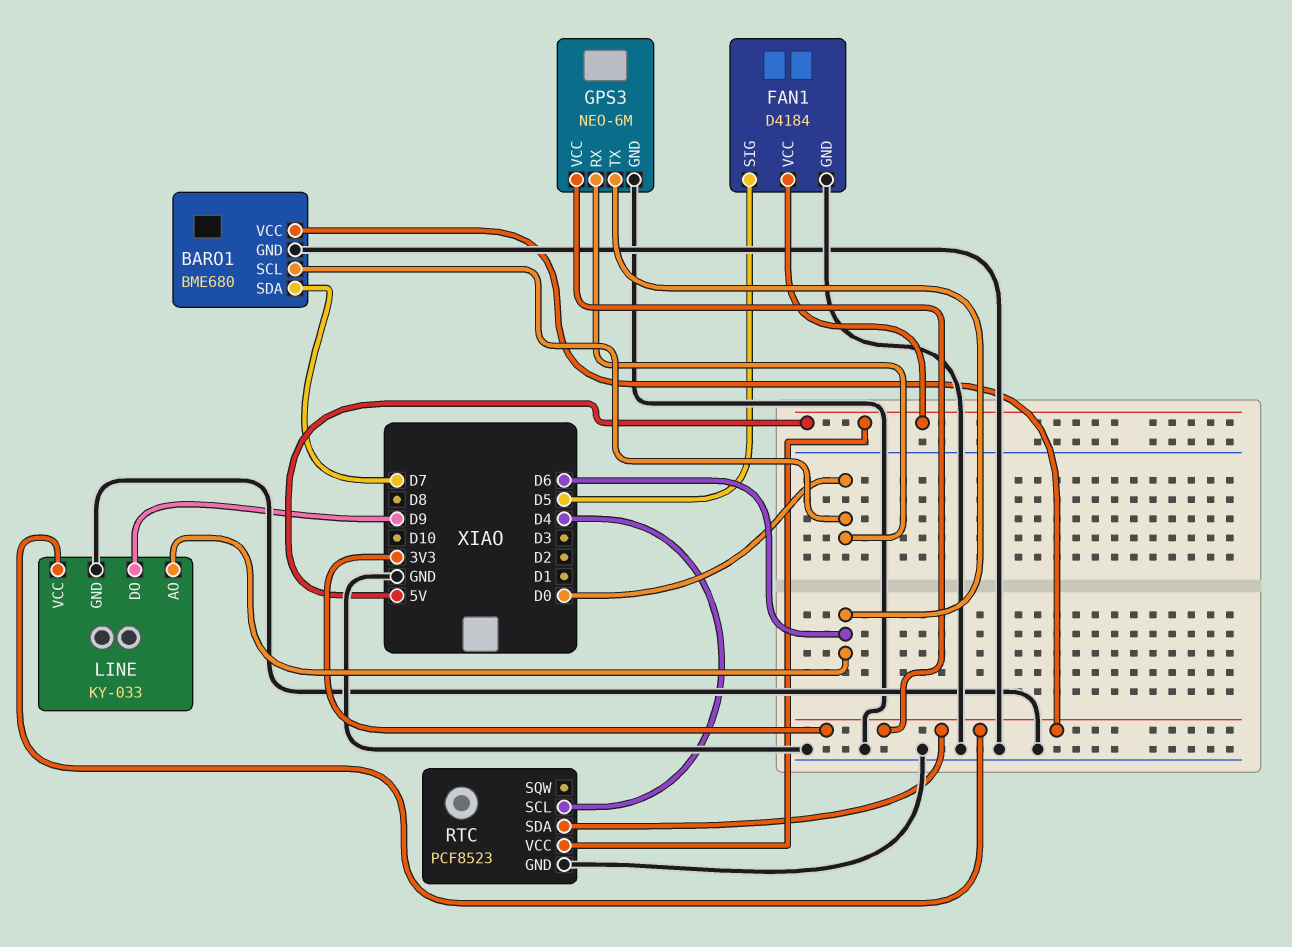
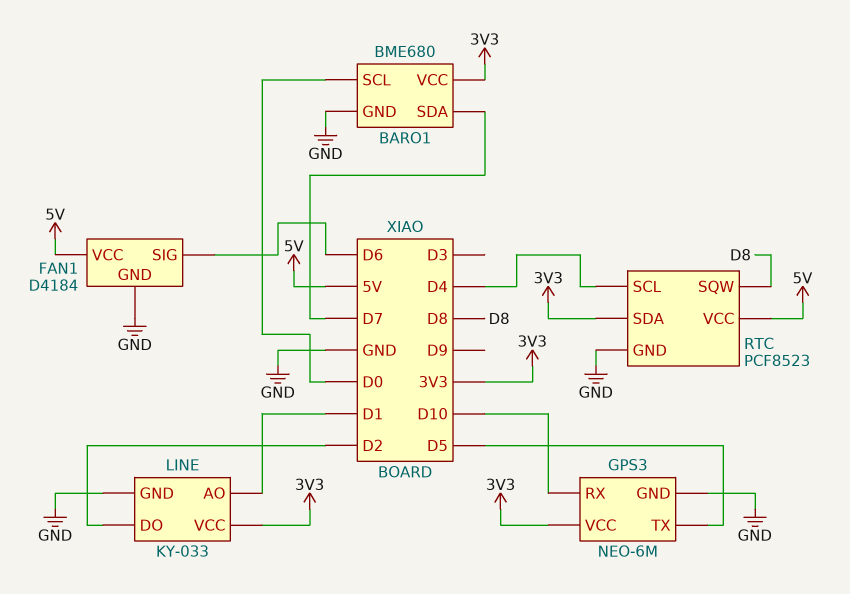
FAN1 pin SIG: D5 -> D6
GPS3 pin RX: D0 -> D10
GPS3 pin TX: D6 -> D5
LINE pin AO: D6 -> D1
LINE pin DO: D9 -> D2
RTC pin SQW: none -> D8

